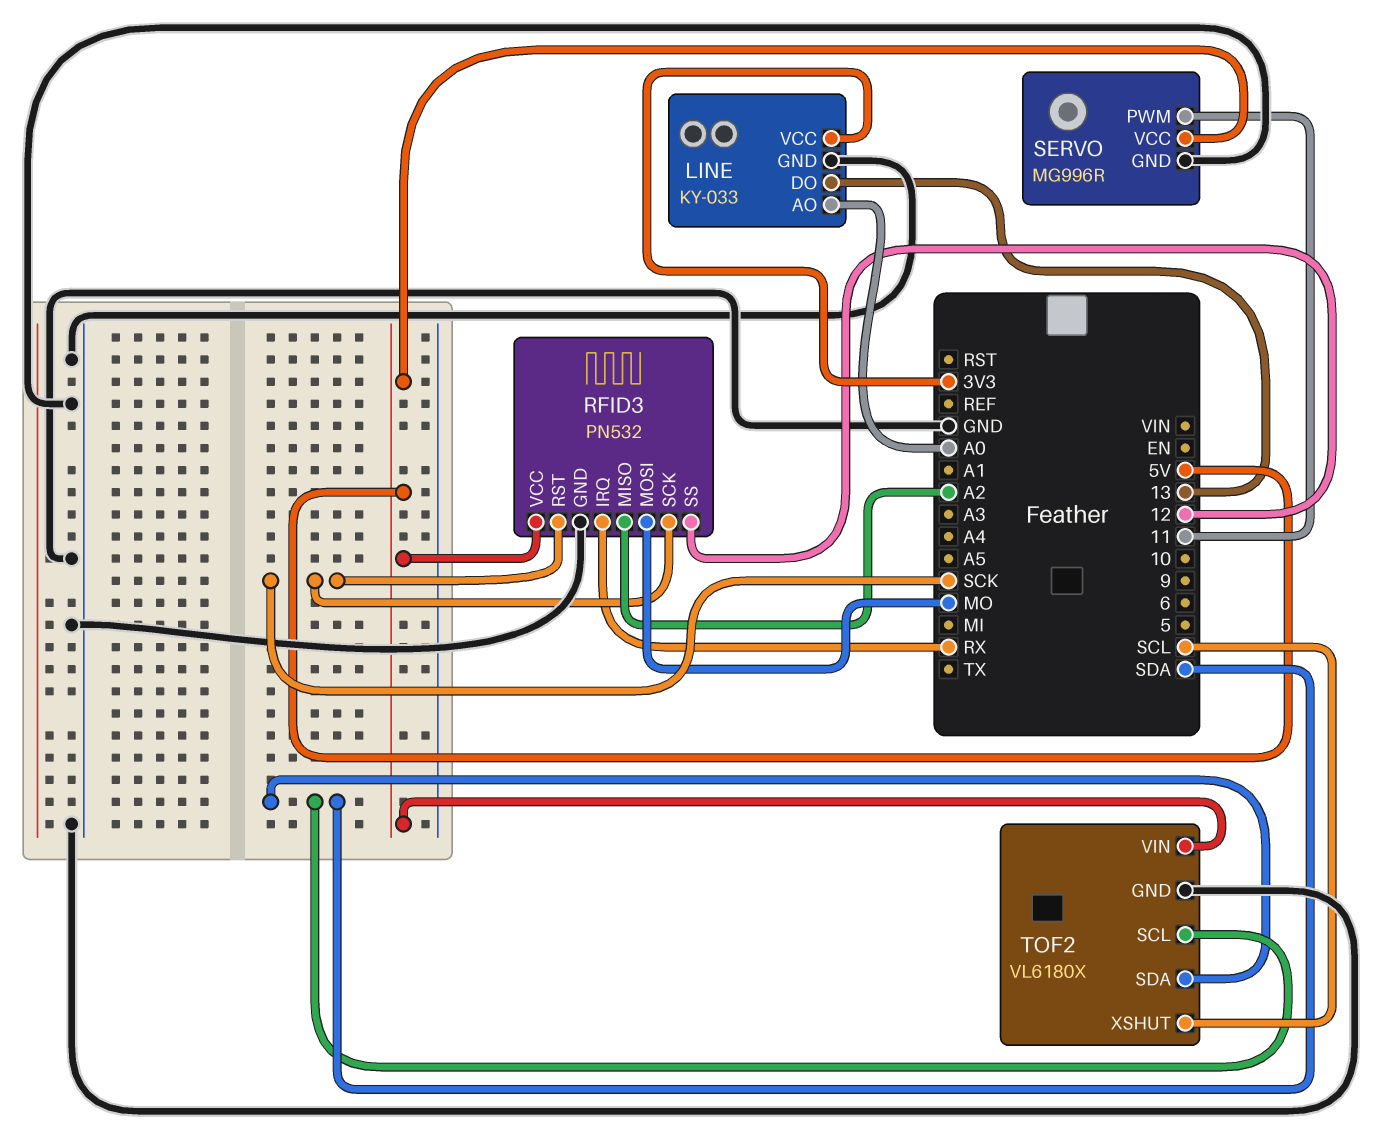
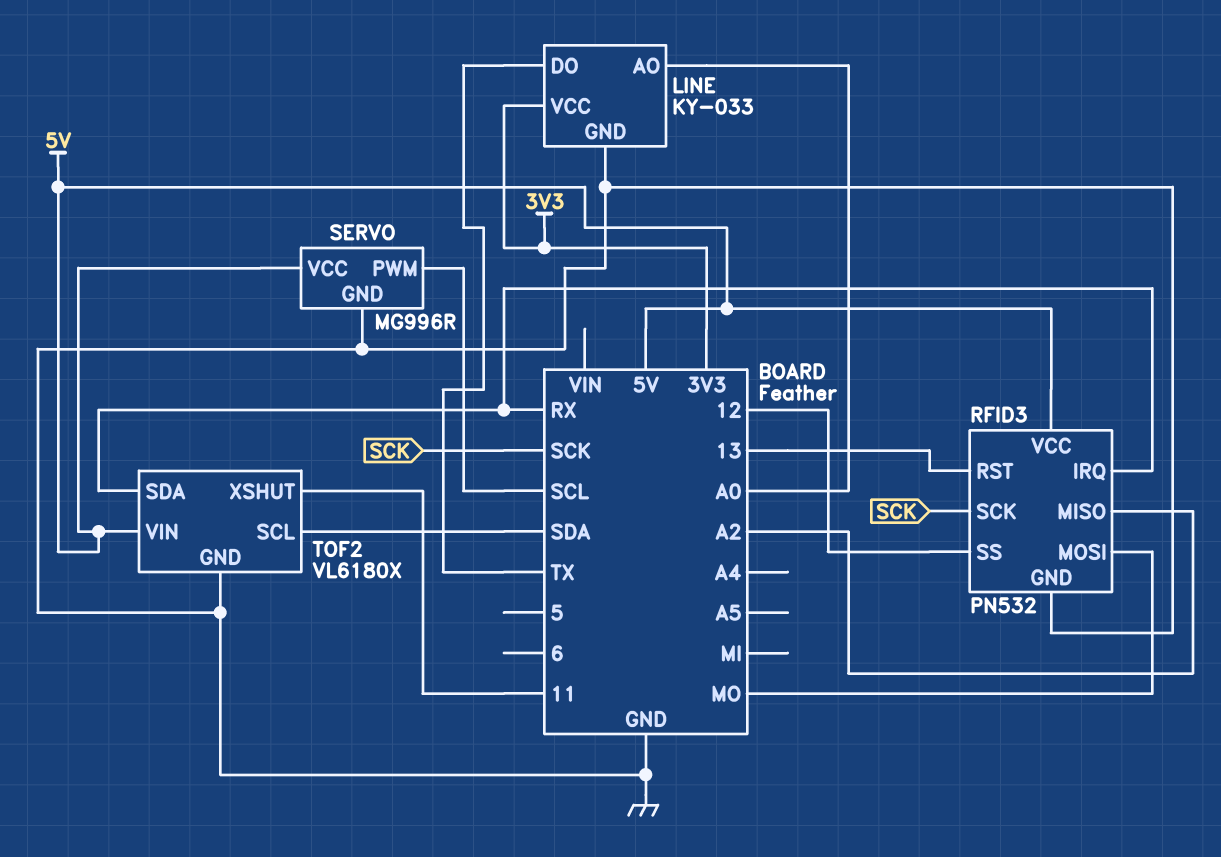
LINE pin DO: 13 -> TX
RFID3 pin RST: SCK -> 13
SERVO pin PWM: 11 -> SCL
TOF2 pin SDA: SDA -> RX
TOF2 pin XSHUT: SCL -> 11

